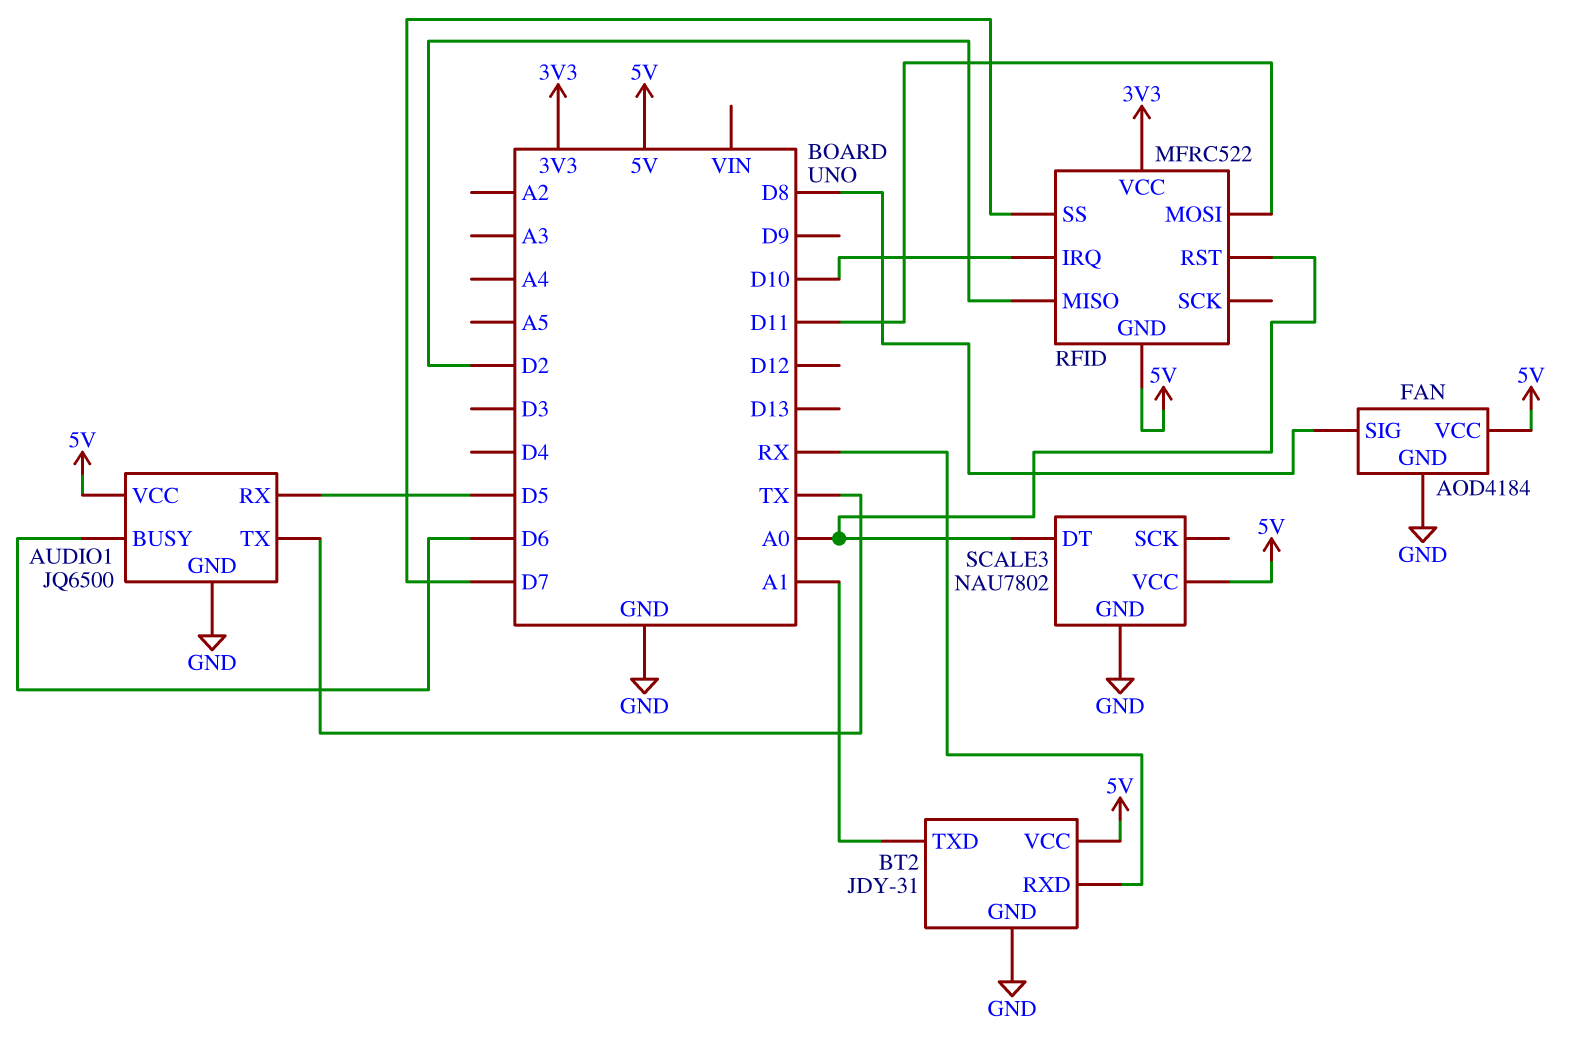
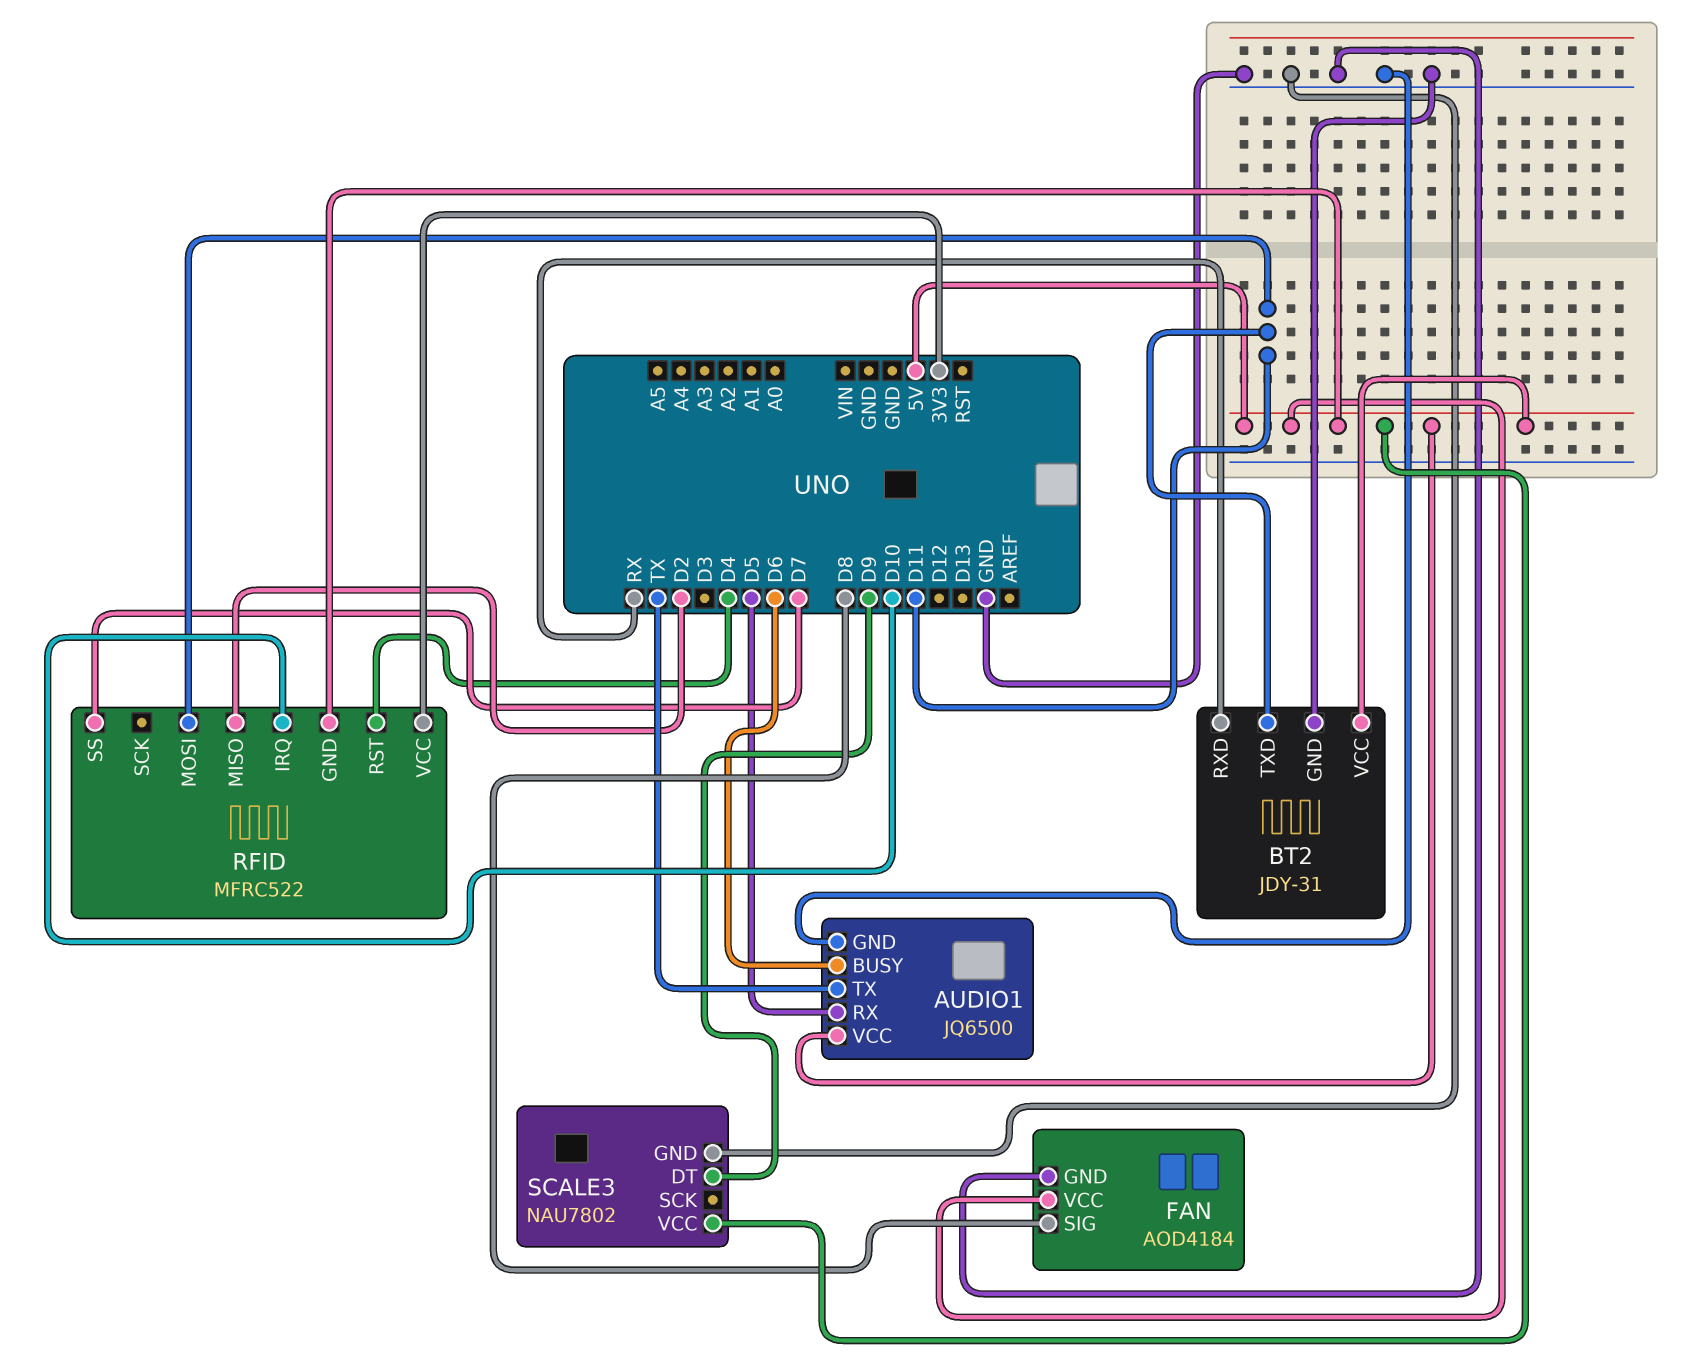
BT2 pin TXD: A1 -> D11
RFID pin RST: A0 -> D4
SCALE3 pin DT: A0 -> D9

